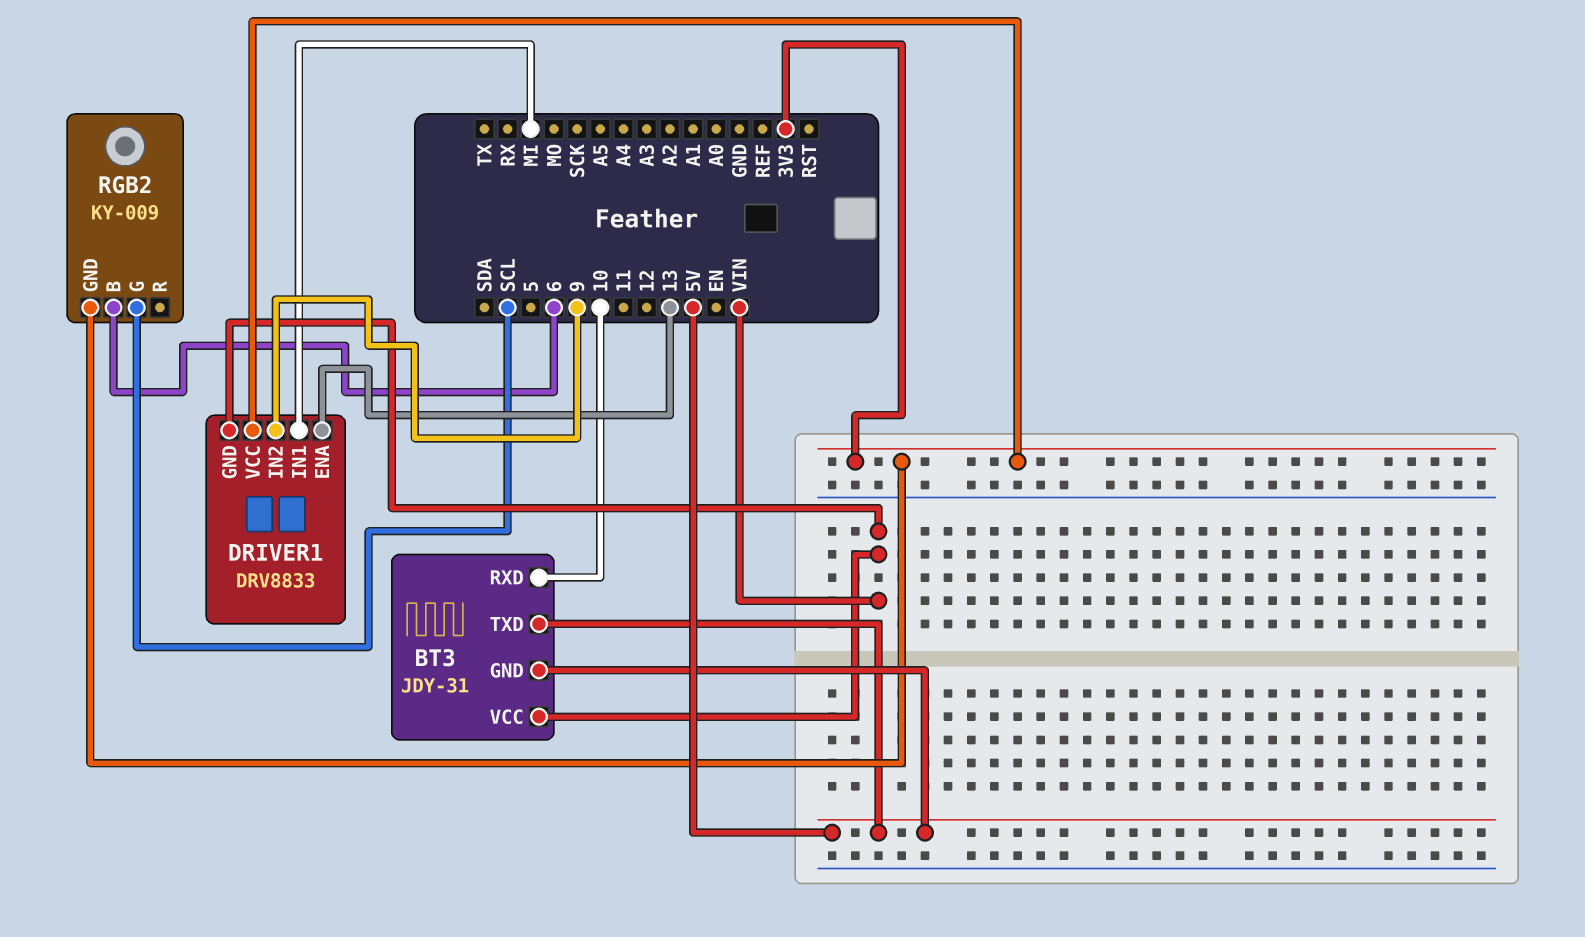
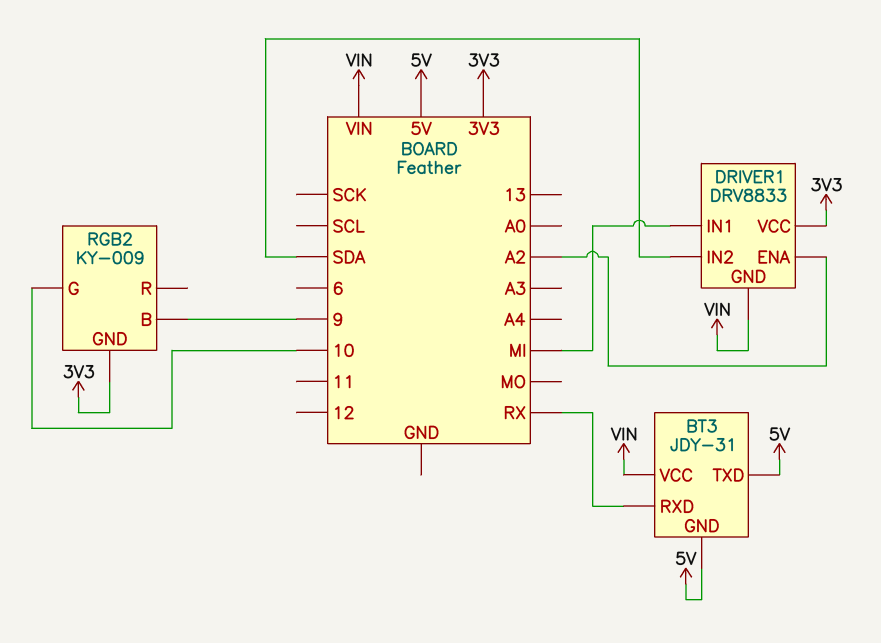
BT3 pin RXD: 10 -> RX
DRIVER1 pin ENA: 13 -> A2
DRIVER1 pin IN2: 9 -> SDA
RGB2 pin B: 6 -> 9
RGB2 pin G: SCL -> 10

